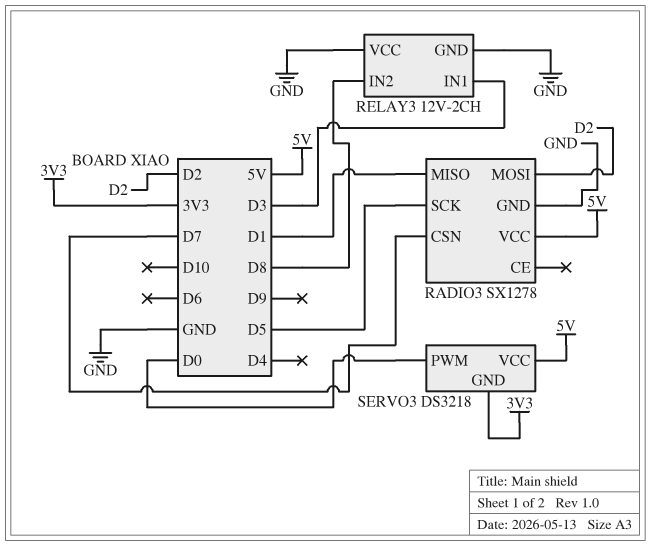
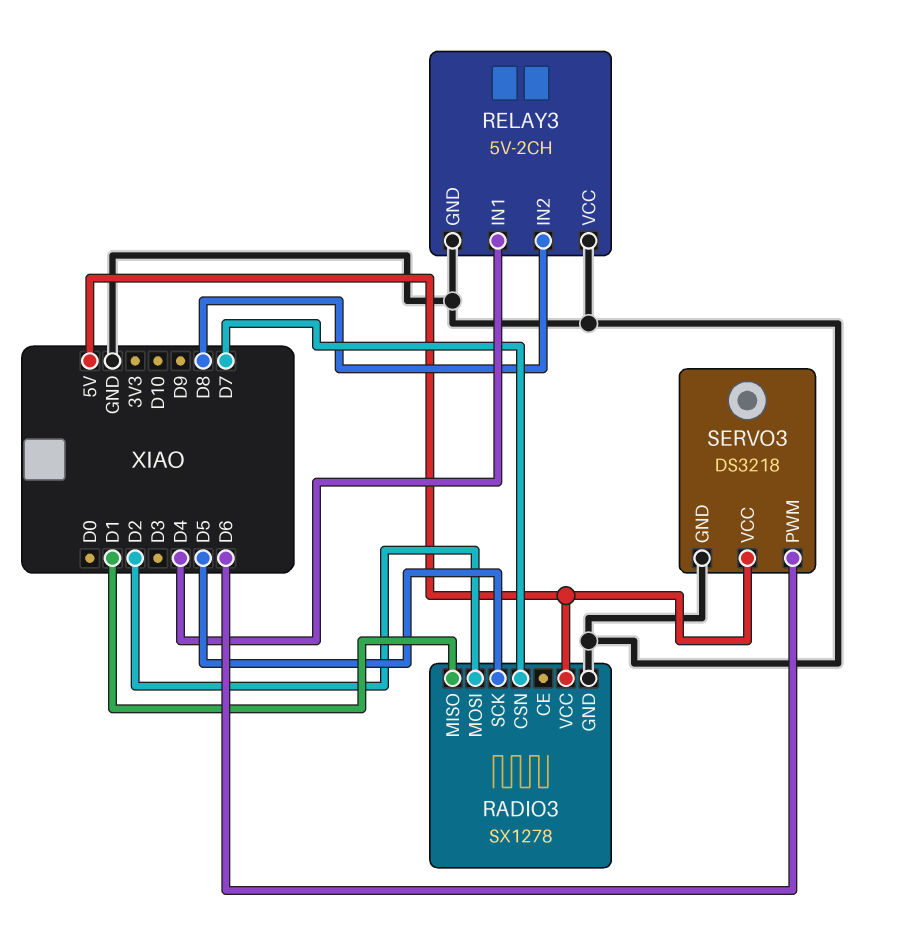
RELAY3: 12V-2CH -> 5V-2CH
RELAY3 pin IN1: D3 -> D4
SERVO3 pin GND: 3V3 -> GND
SERVO3 pin PWM: D0 -> D6

